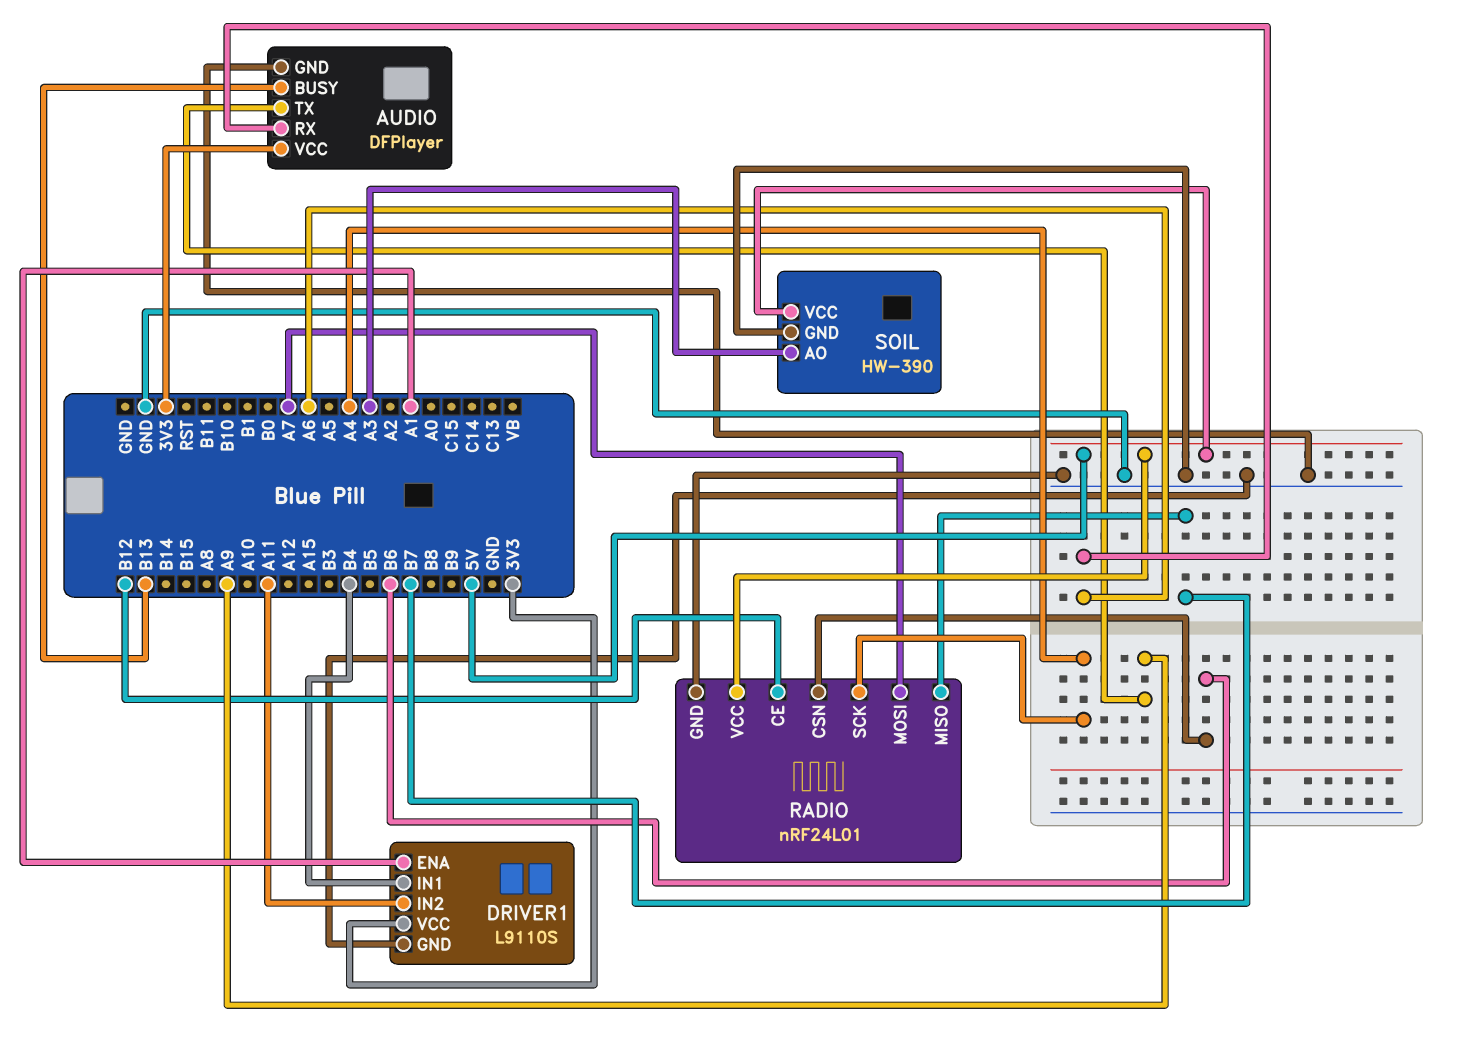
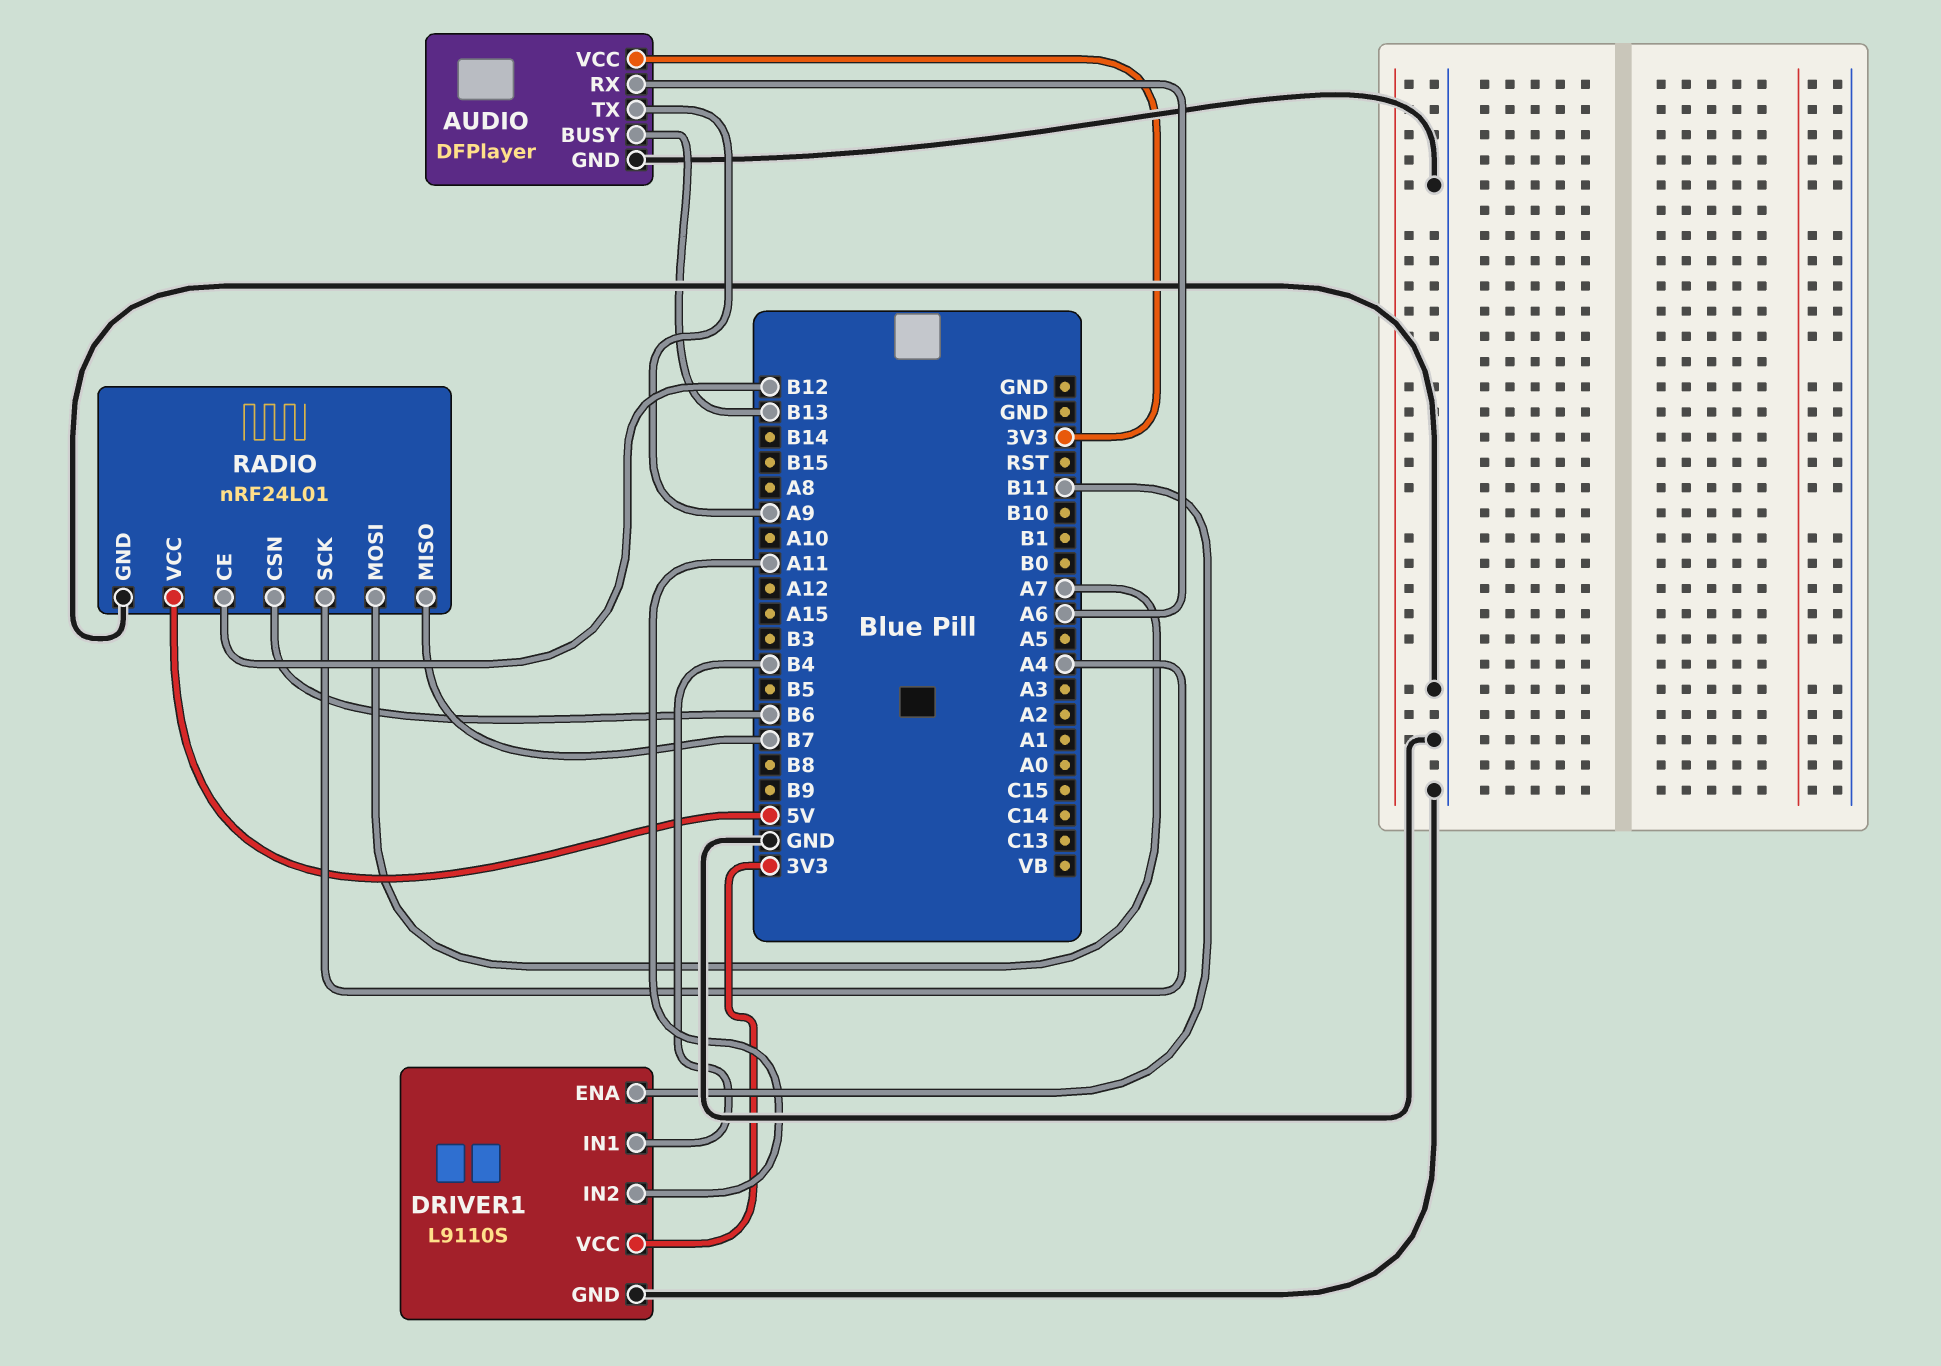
DRIVER1 pin ENA: A1 -> B11
SOIL: HW-390 -> none
SOIL pin AO: A3 -> none
SOIL pin GND: GND -> none
SOIL pin VCC: 5V -> none

